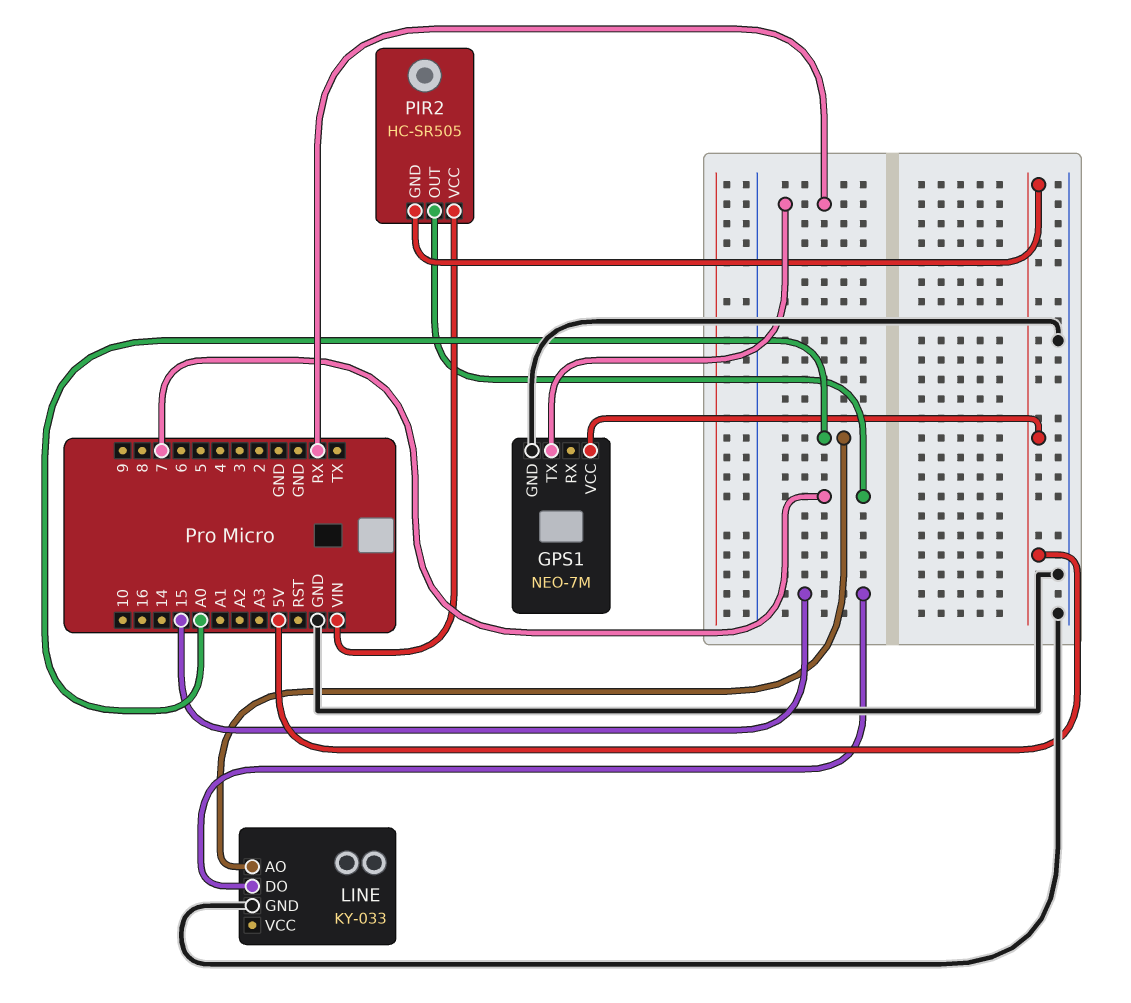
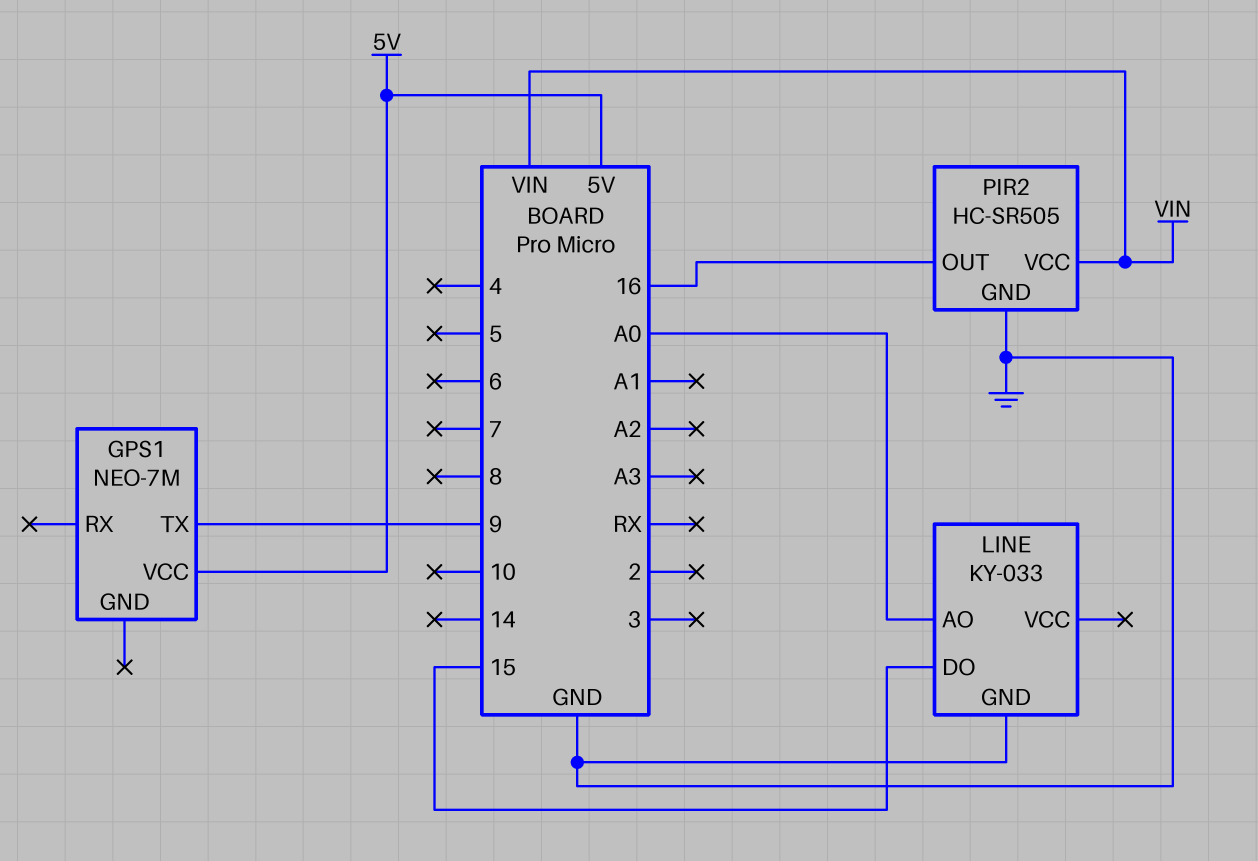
GPS1 pin GND: GND -> none
GPS1 pin TX: RX -> 9
PIR2 pin GND: 5V -> GND
PIR2 pin OUT: 7 -> 16

